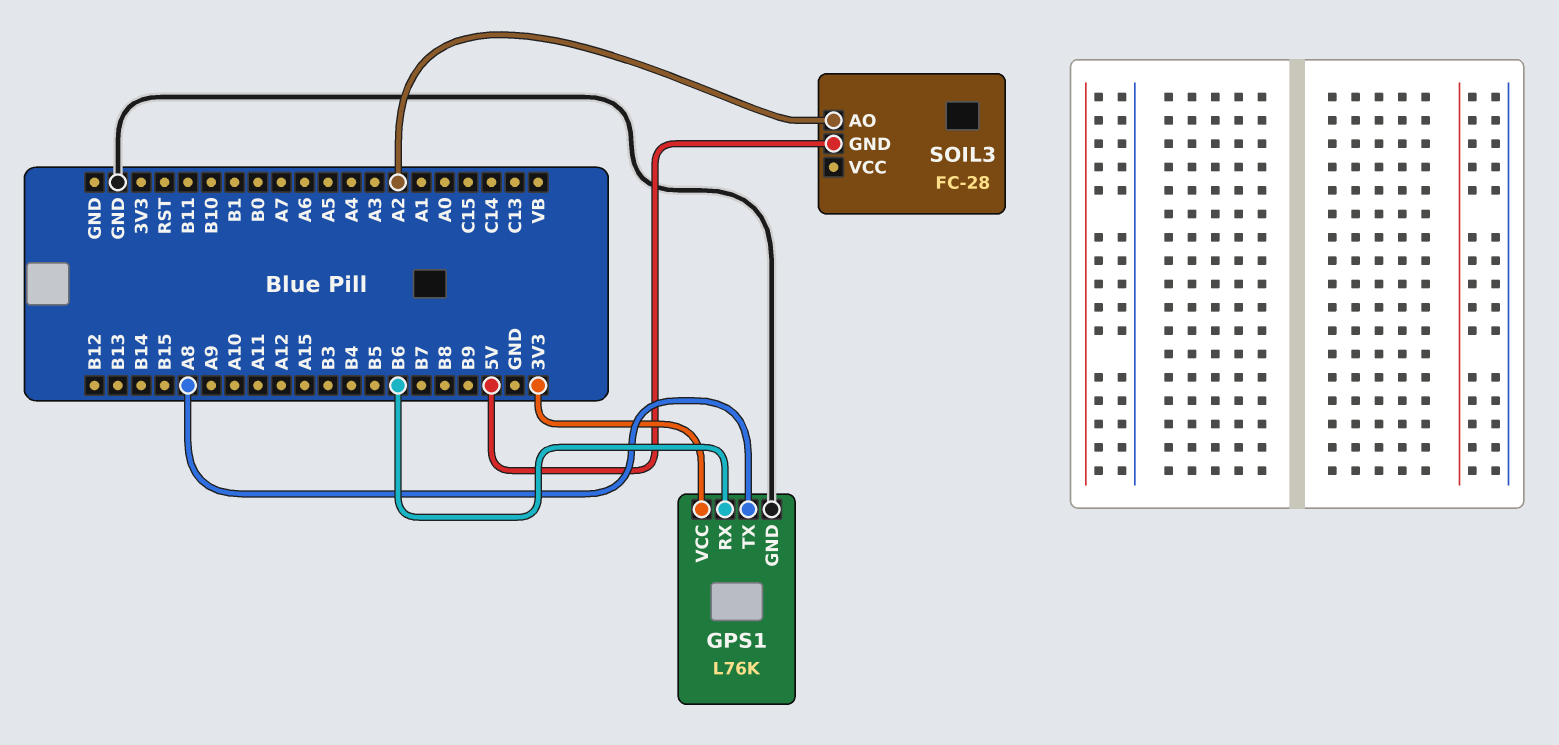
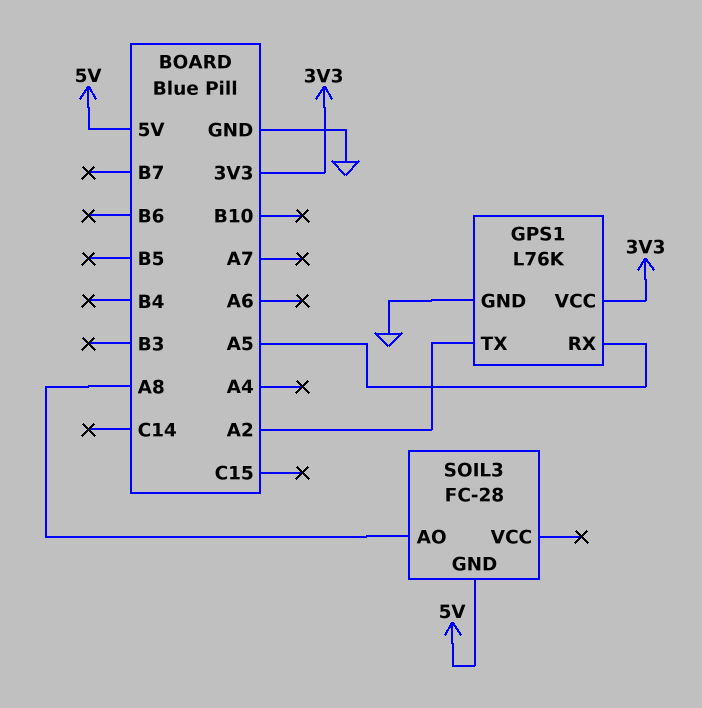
GPS1 pin RX: B6 -> A5
GPS1 pin TX: A8 -> A2
SOIL3 pin AO: A2 -> A8

